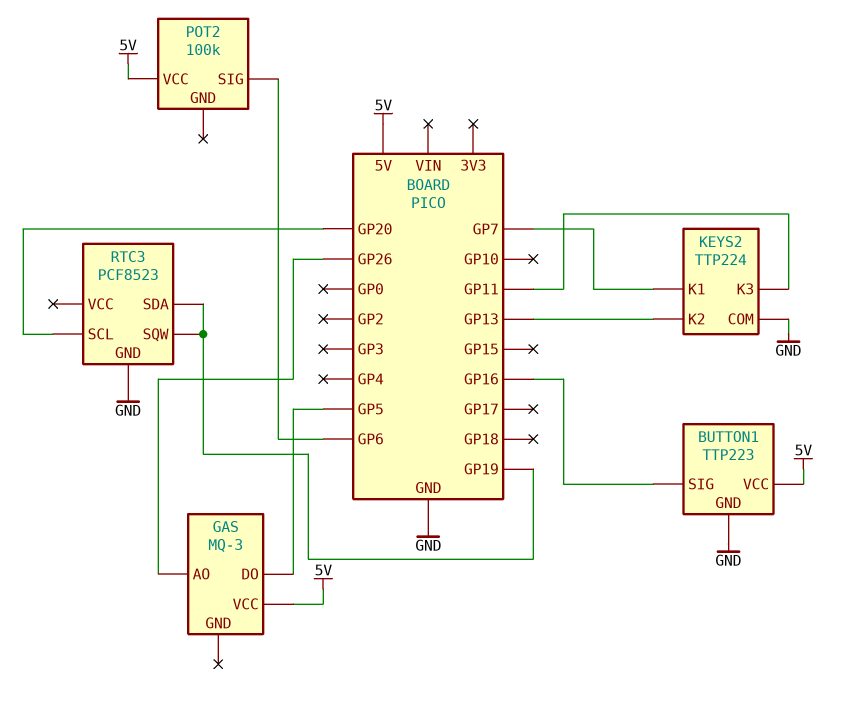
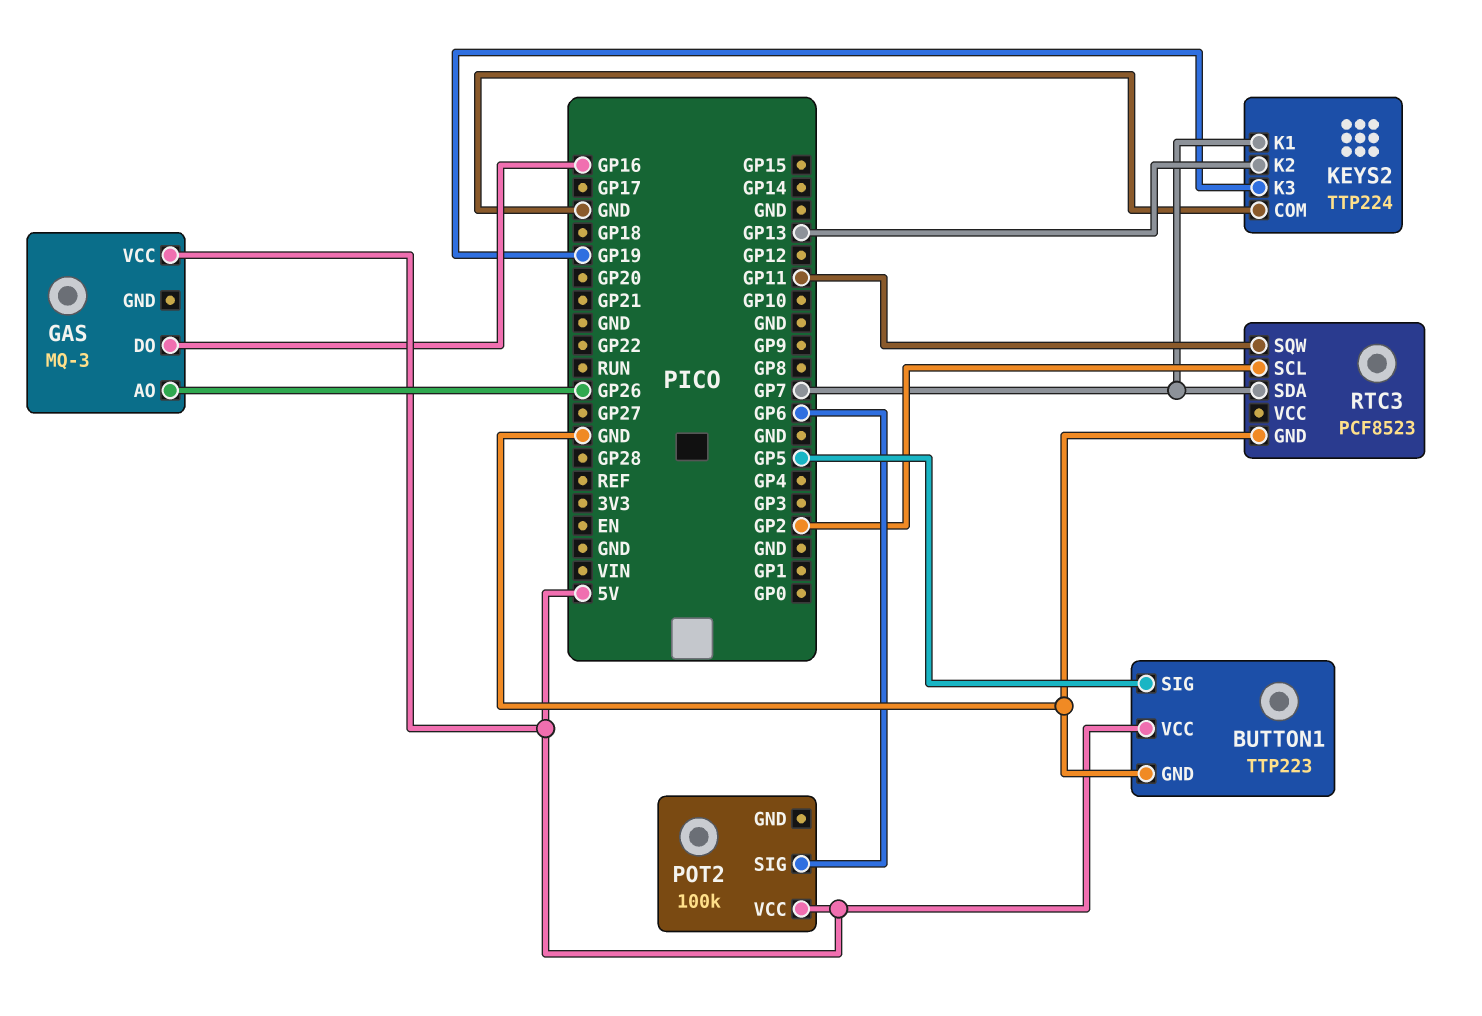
BUTTON1 pin SIG: GP16 -> GP5
GAS pin DO: GP5 -> GP16
KEYS2 pin K3: GP11 -> GP19
RTC3 pin SCL: GP20 -> GP2
RTC3 pin SDA: GP19 -> GP7
RTC3 pin SQW: GP19 -> GP11

